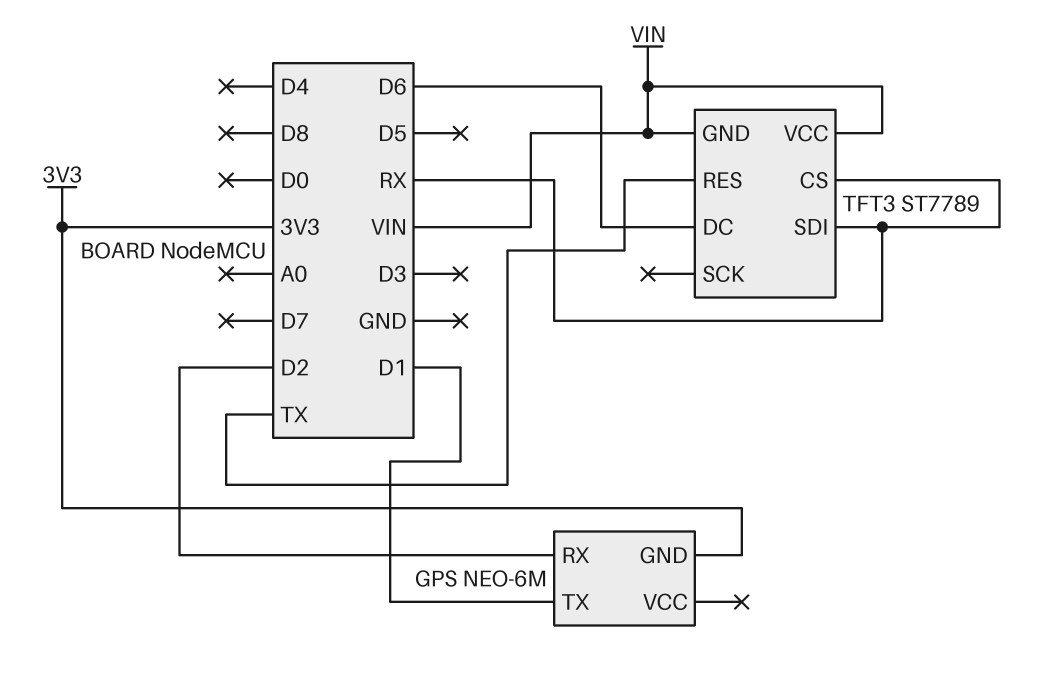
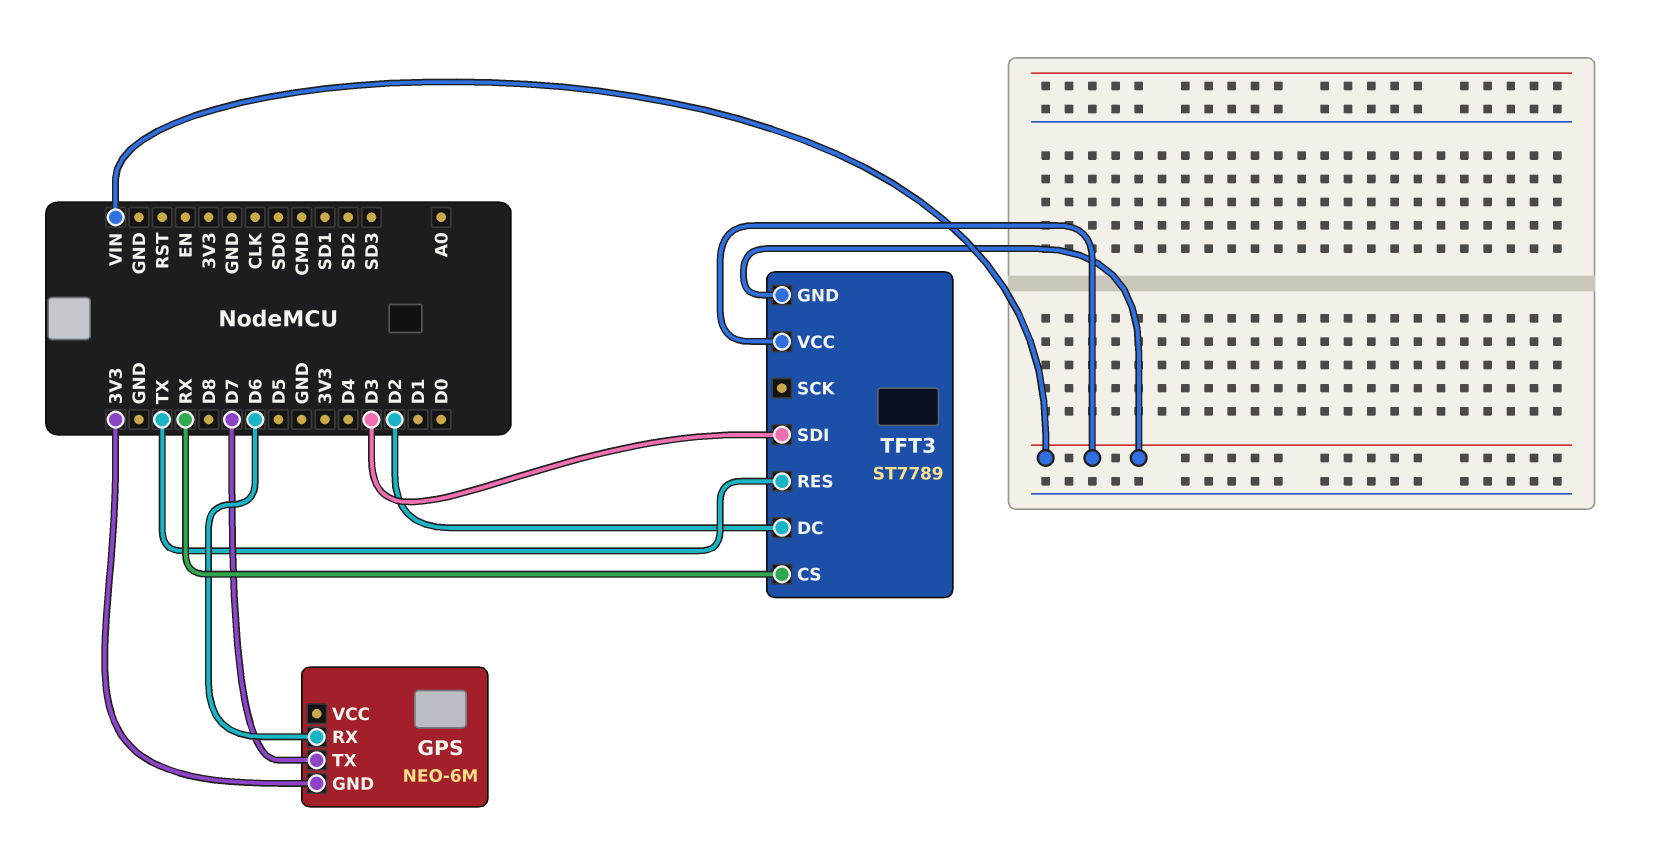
GPS pin RX: D2 -> D6
GPS pin TX: D1 -> D7
TFT3 pin DC: D6 -> D2
TFT3 pin SDI: RX -> D3

